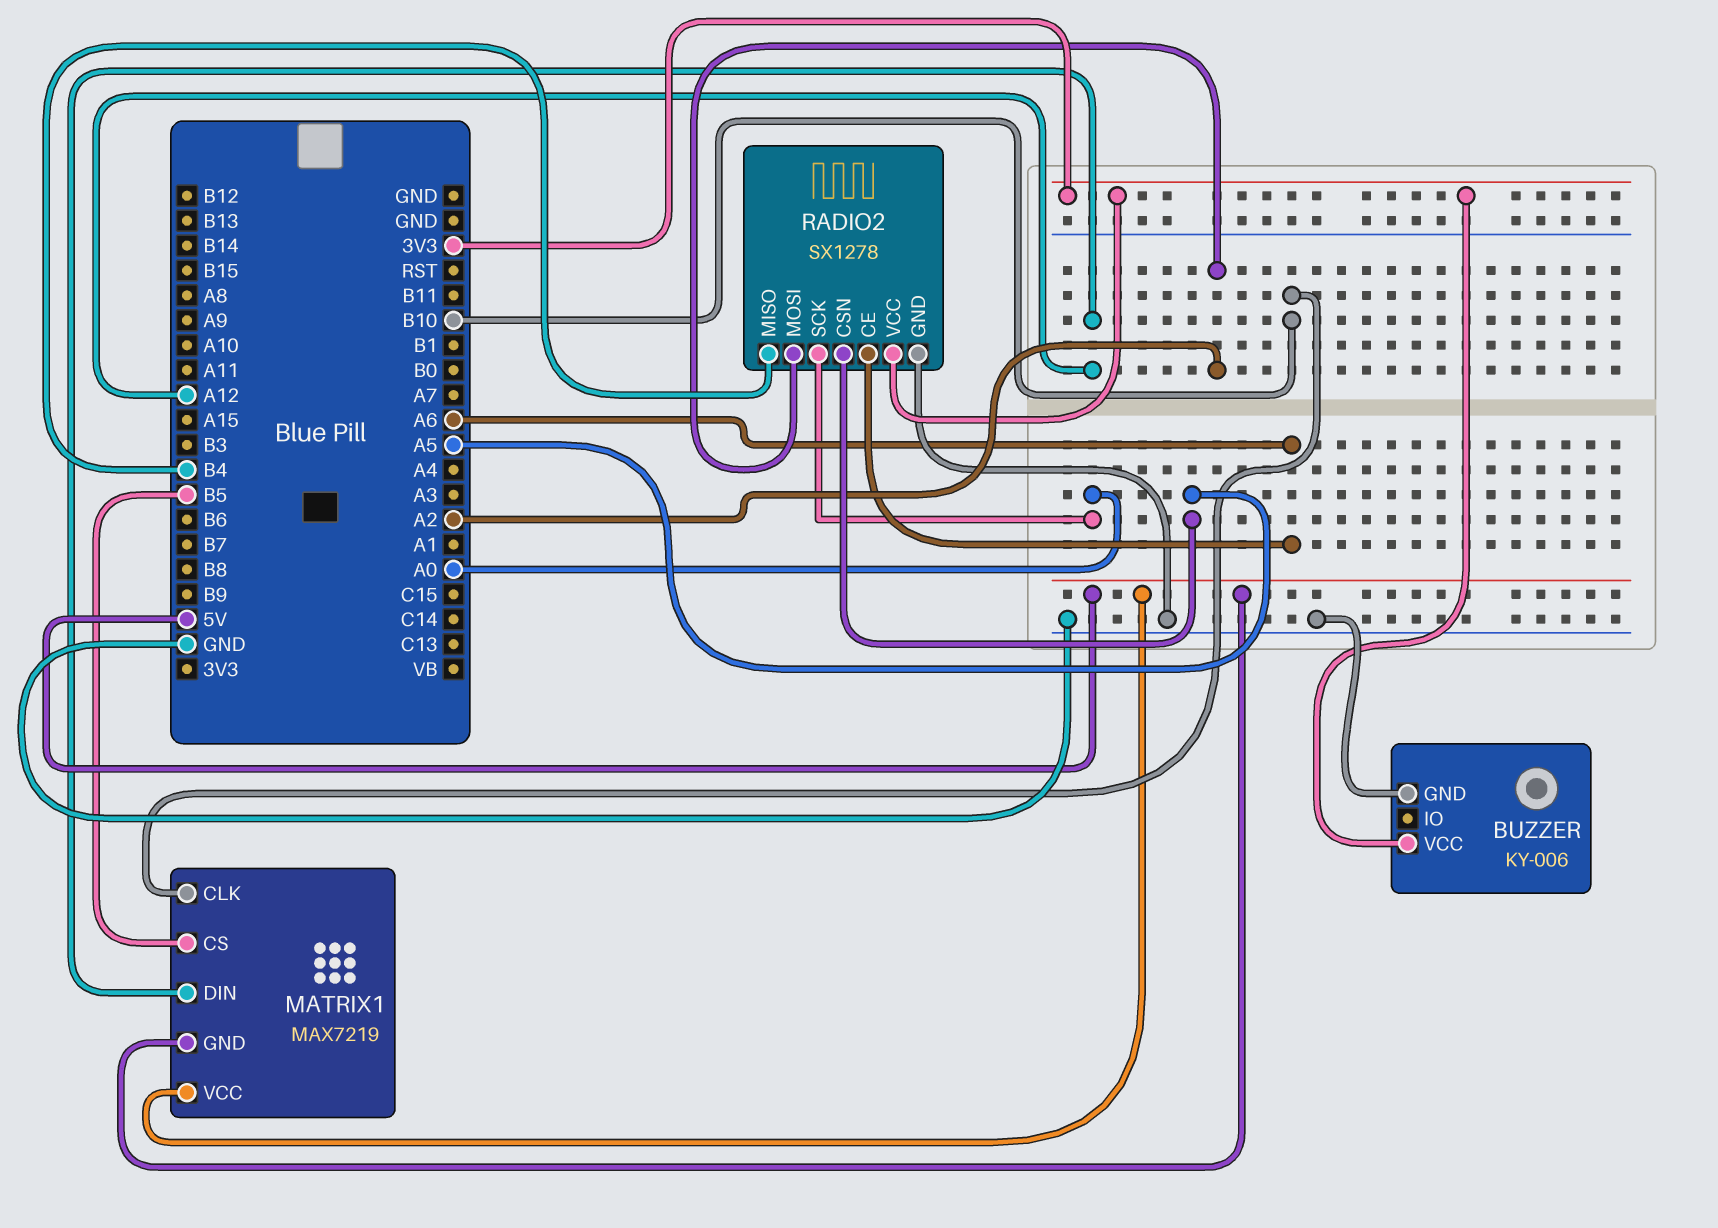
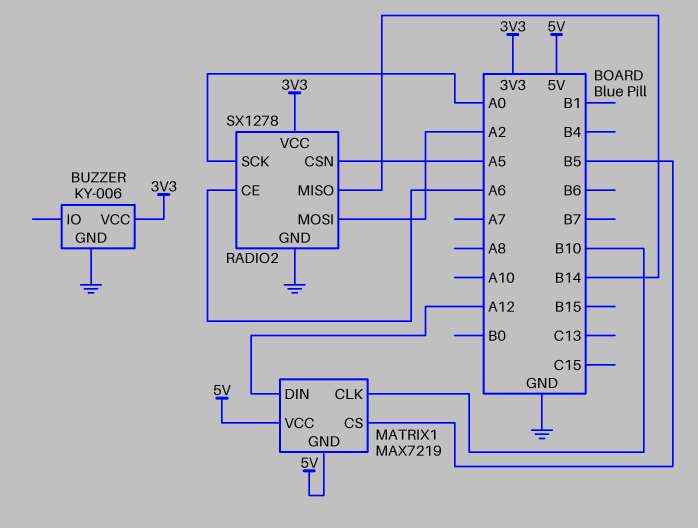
RADIO2 pin MISO: B4 -> B14

